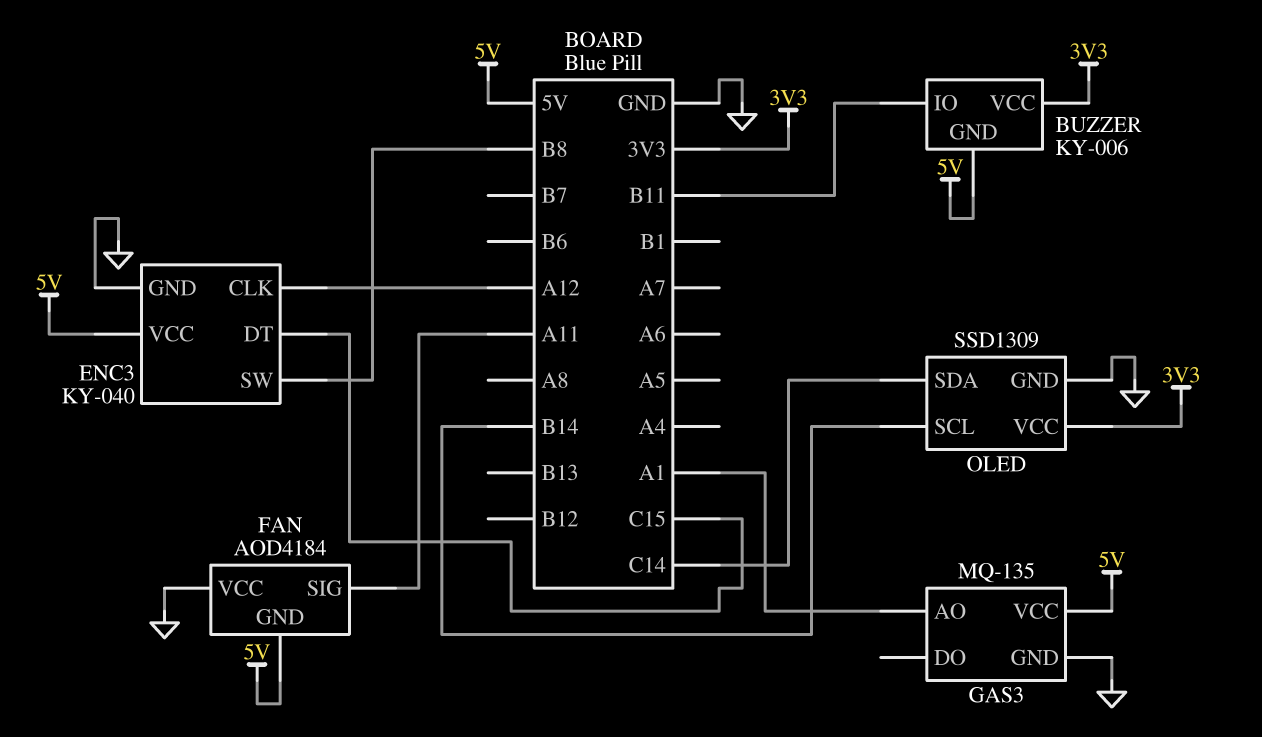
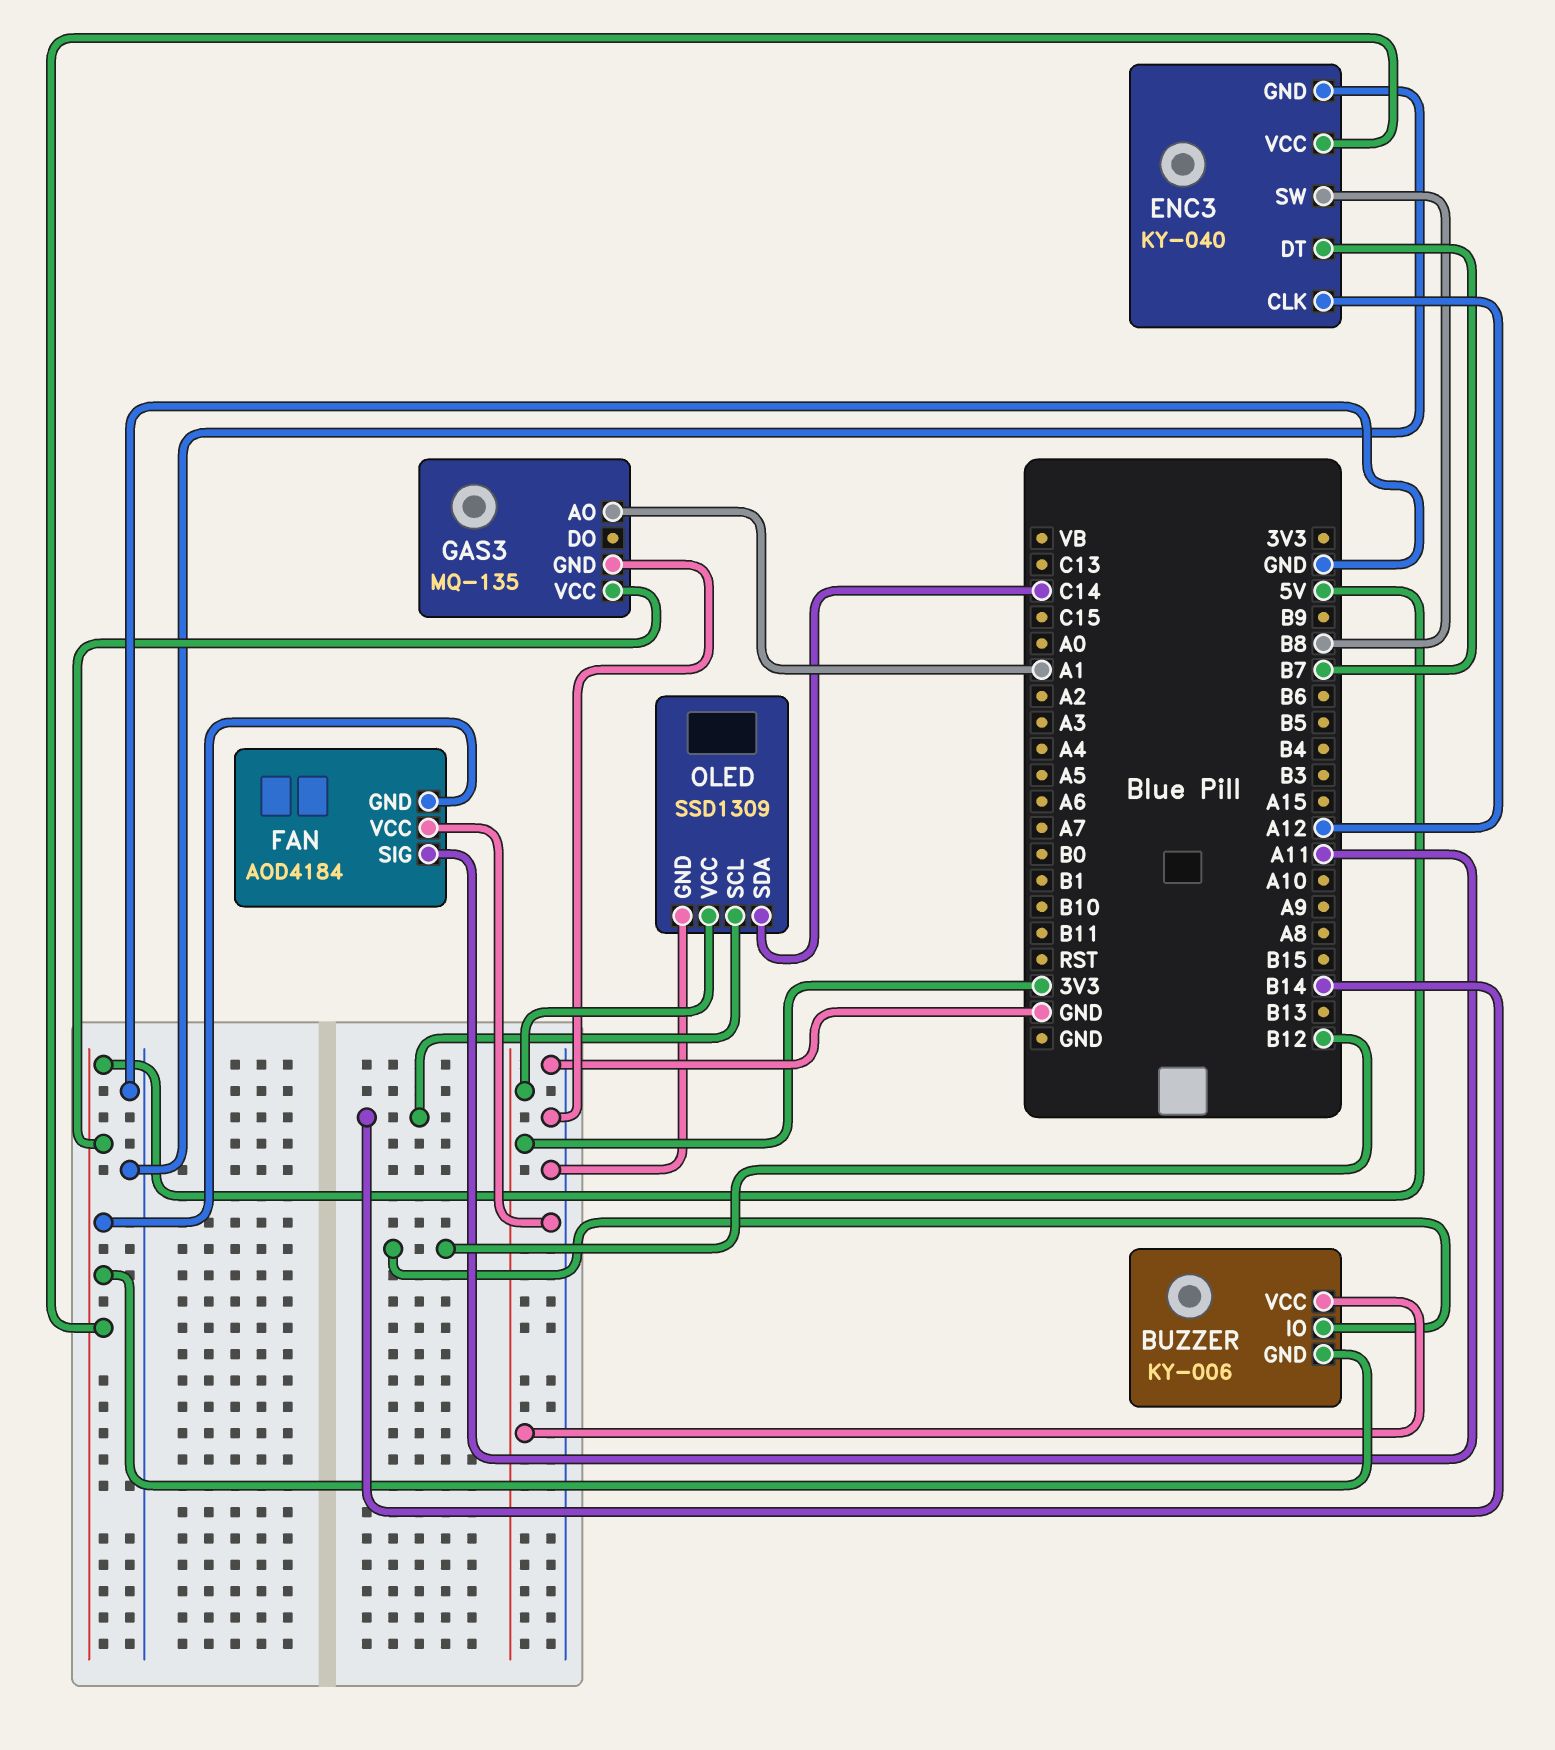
BUZZER pin IO: B11 -> B12
ENC3 pin DT: C15 -> B7

